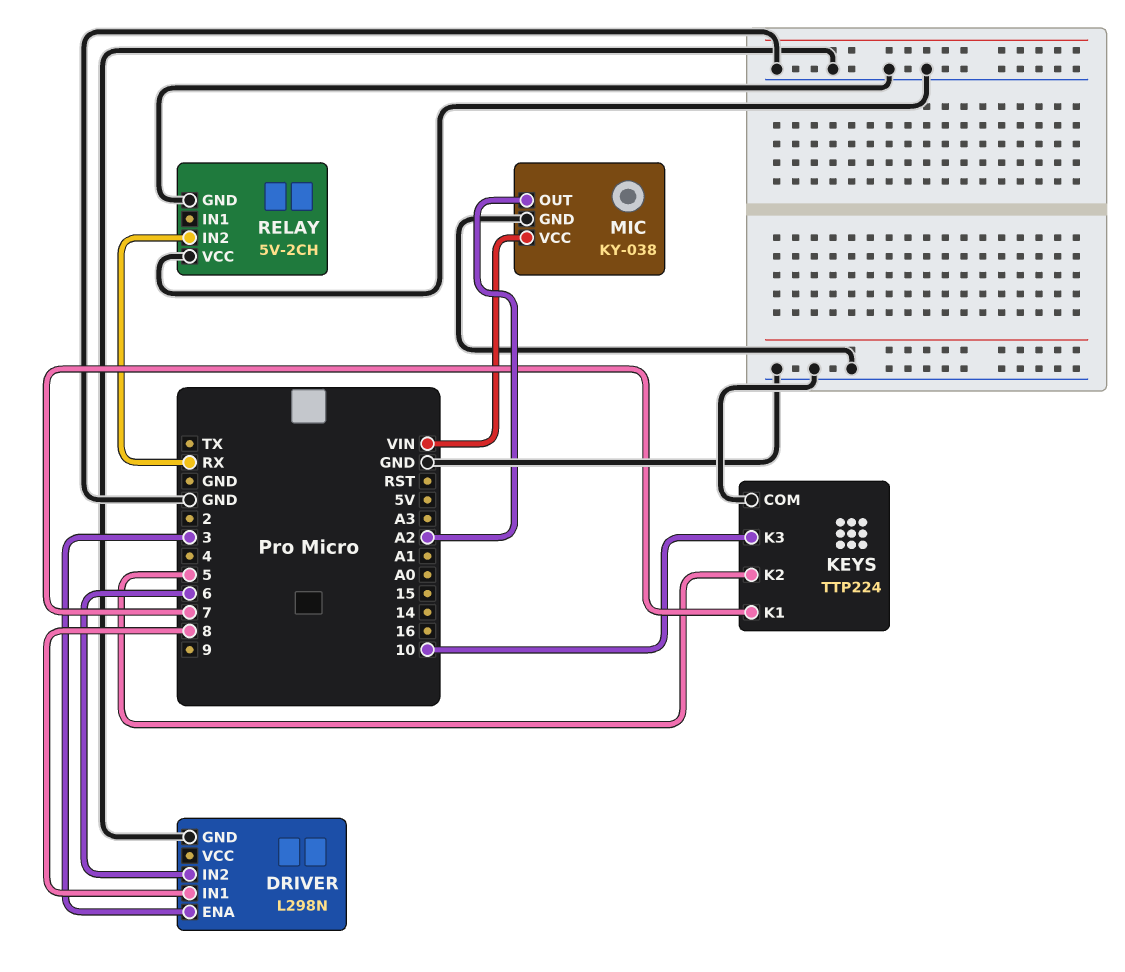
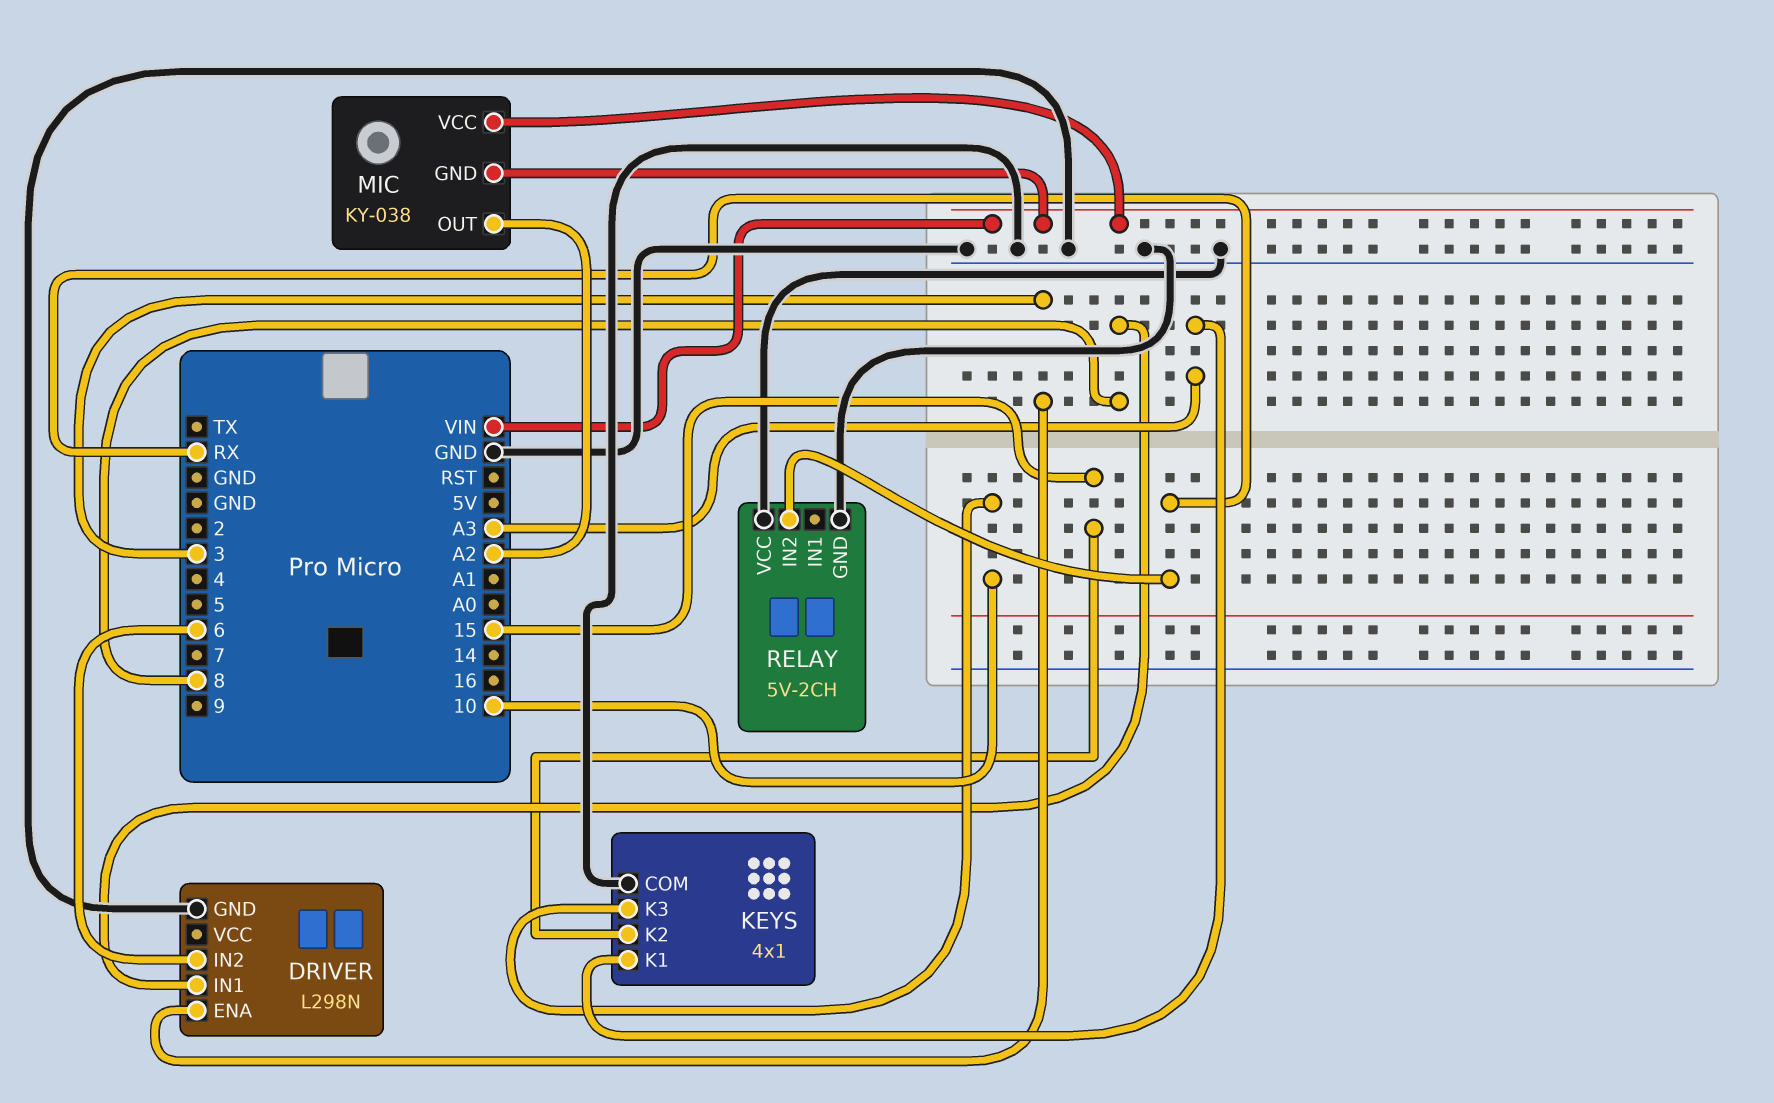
KEYS: TTP224 -> 4x1
KEYS pin K1: 7 -> A3
KEYS pin K2: 5 -> 15
MIC pin GND: GND -> VIN

